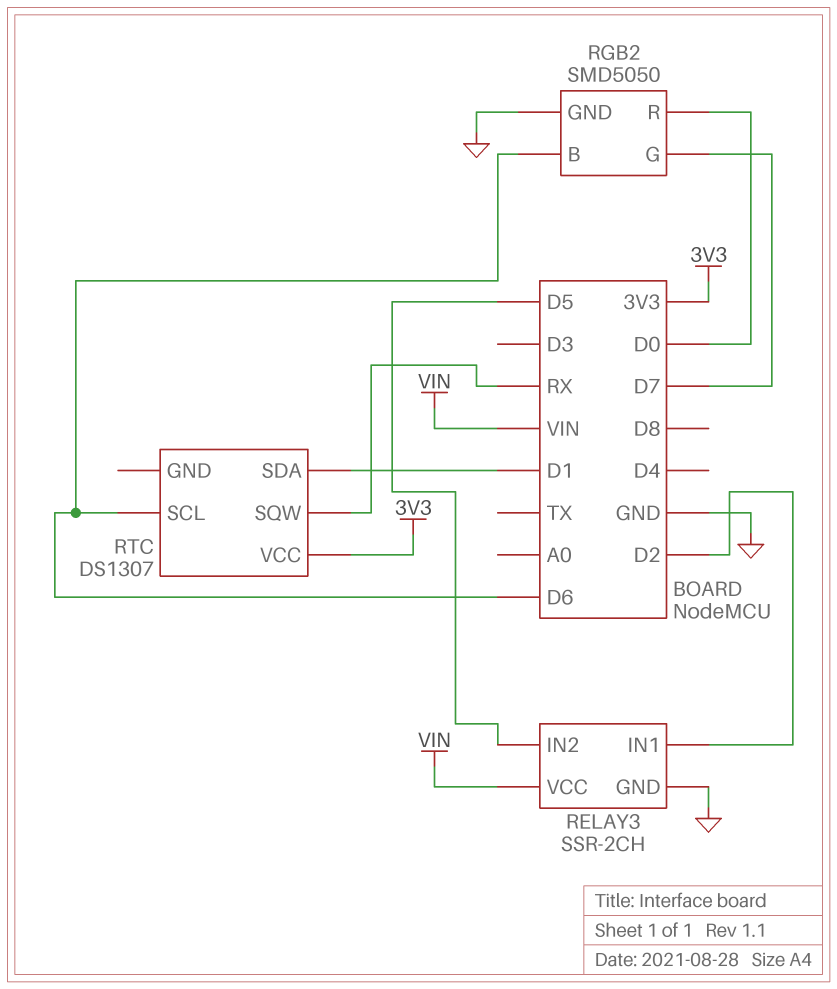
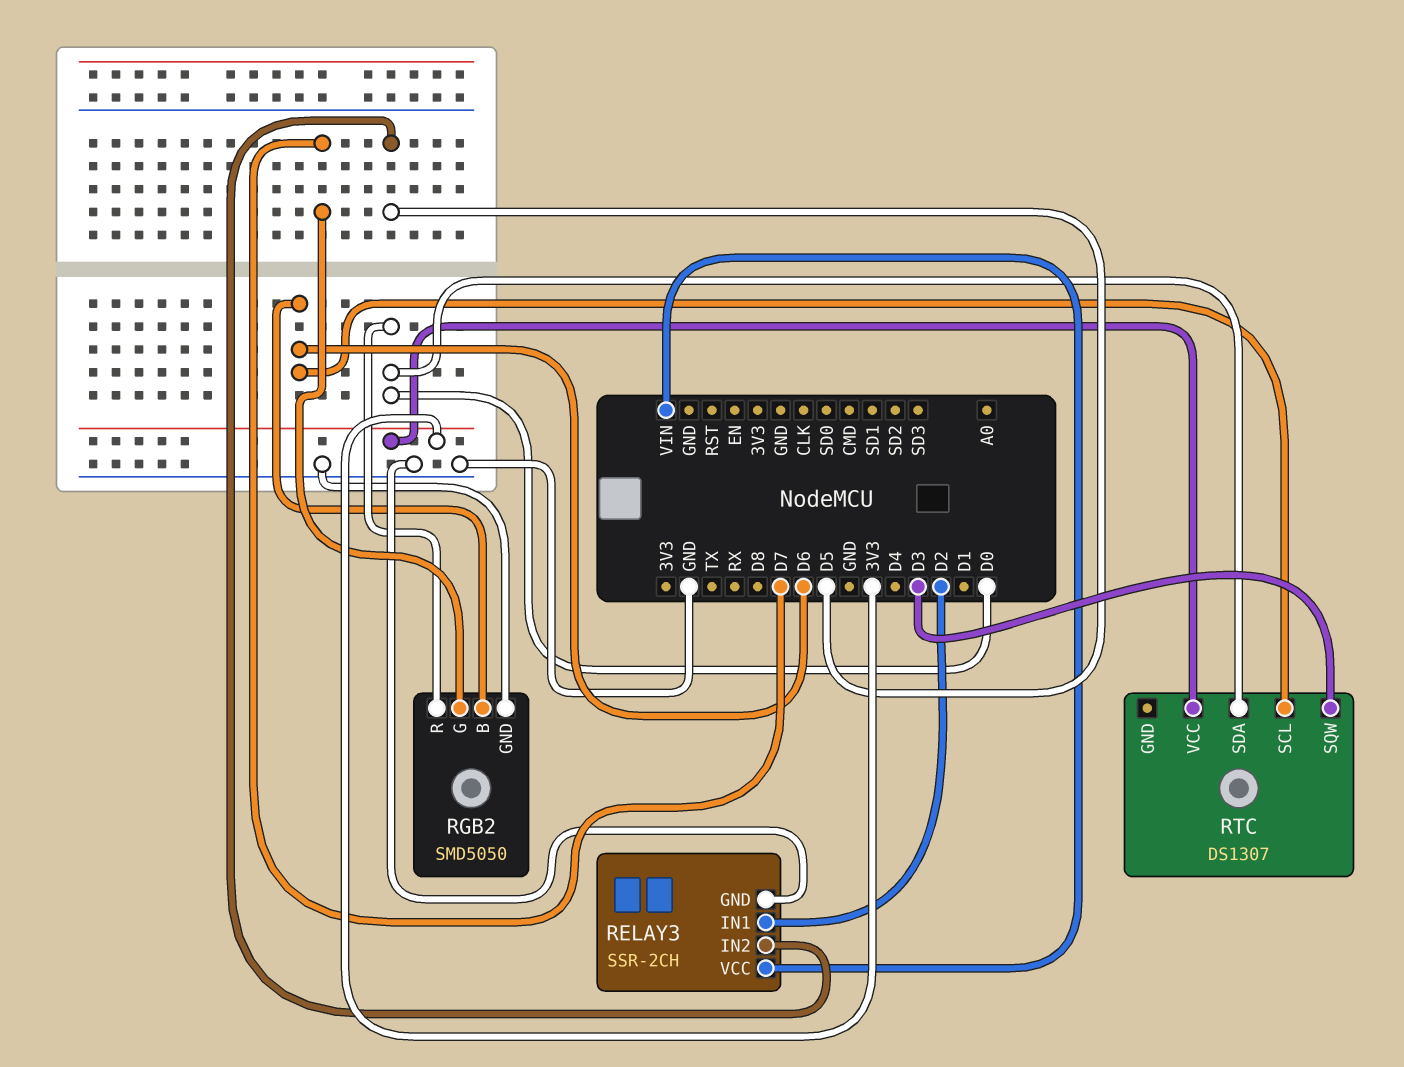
RTC pin SDA: D1 -> D0
RTC pin SQW: RX -> D3

